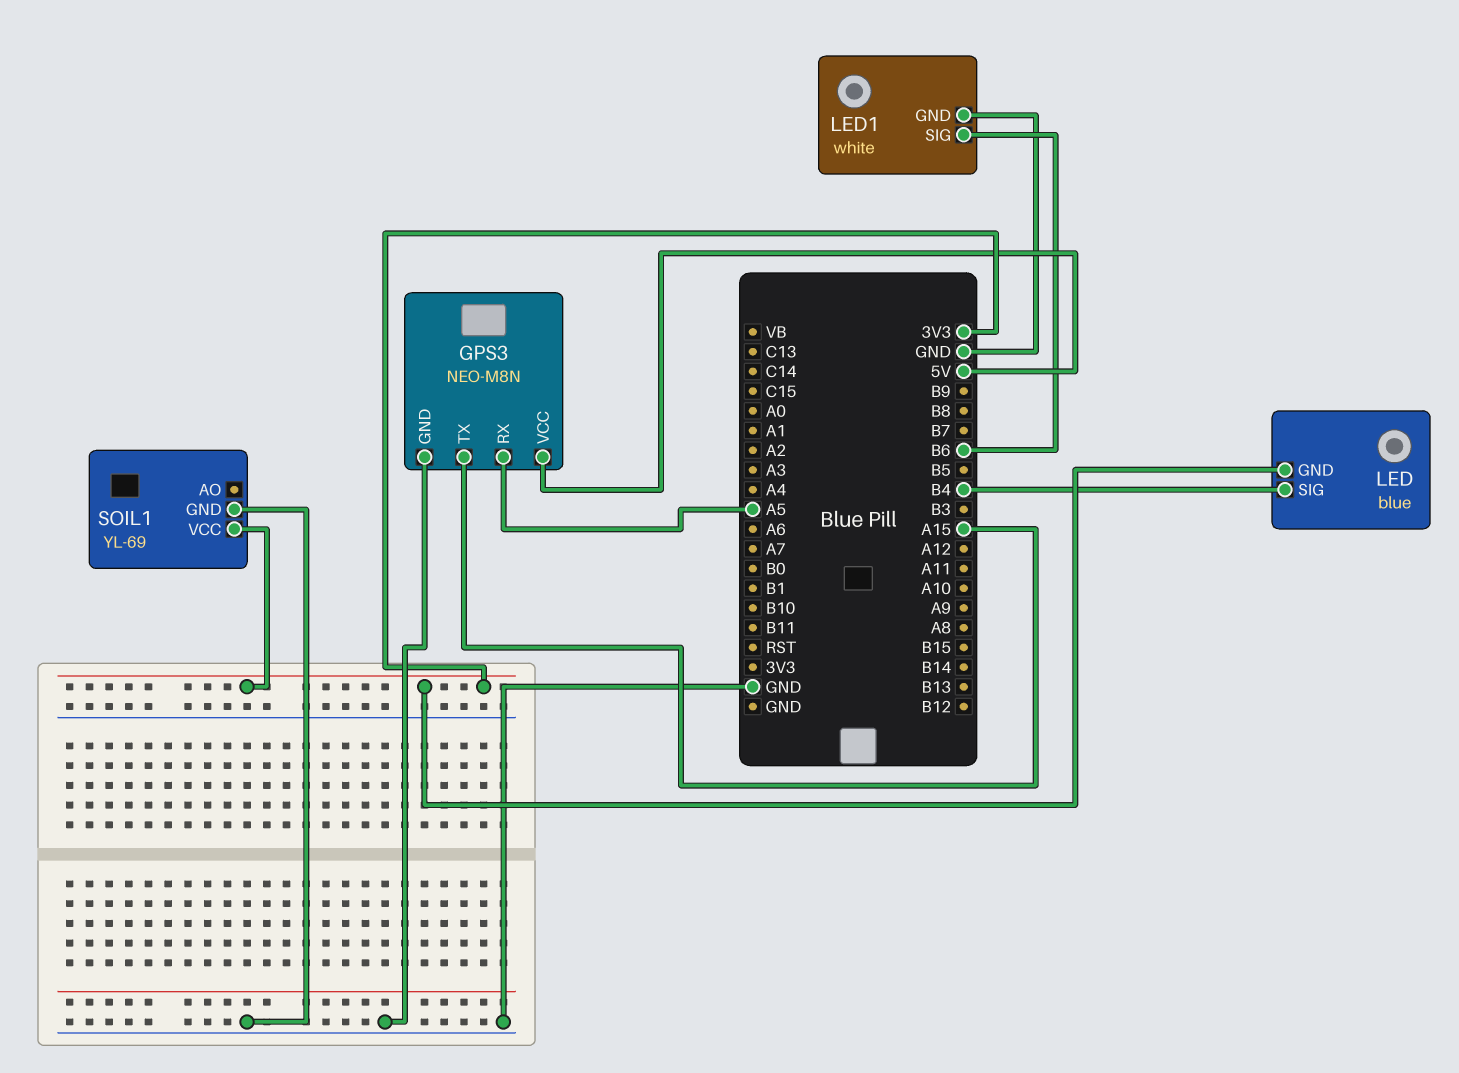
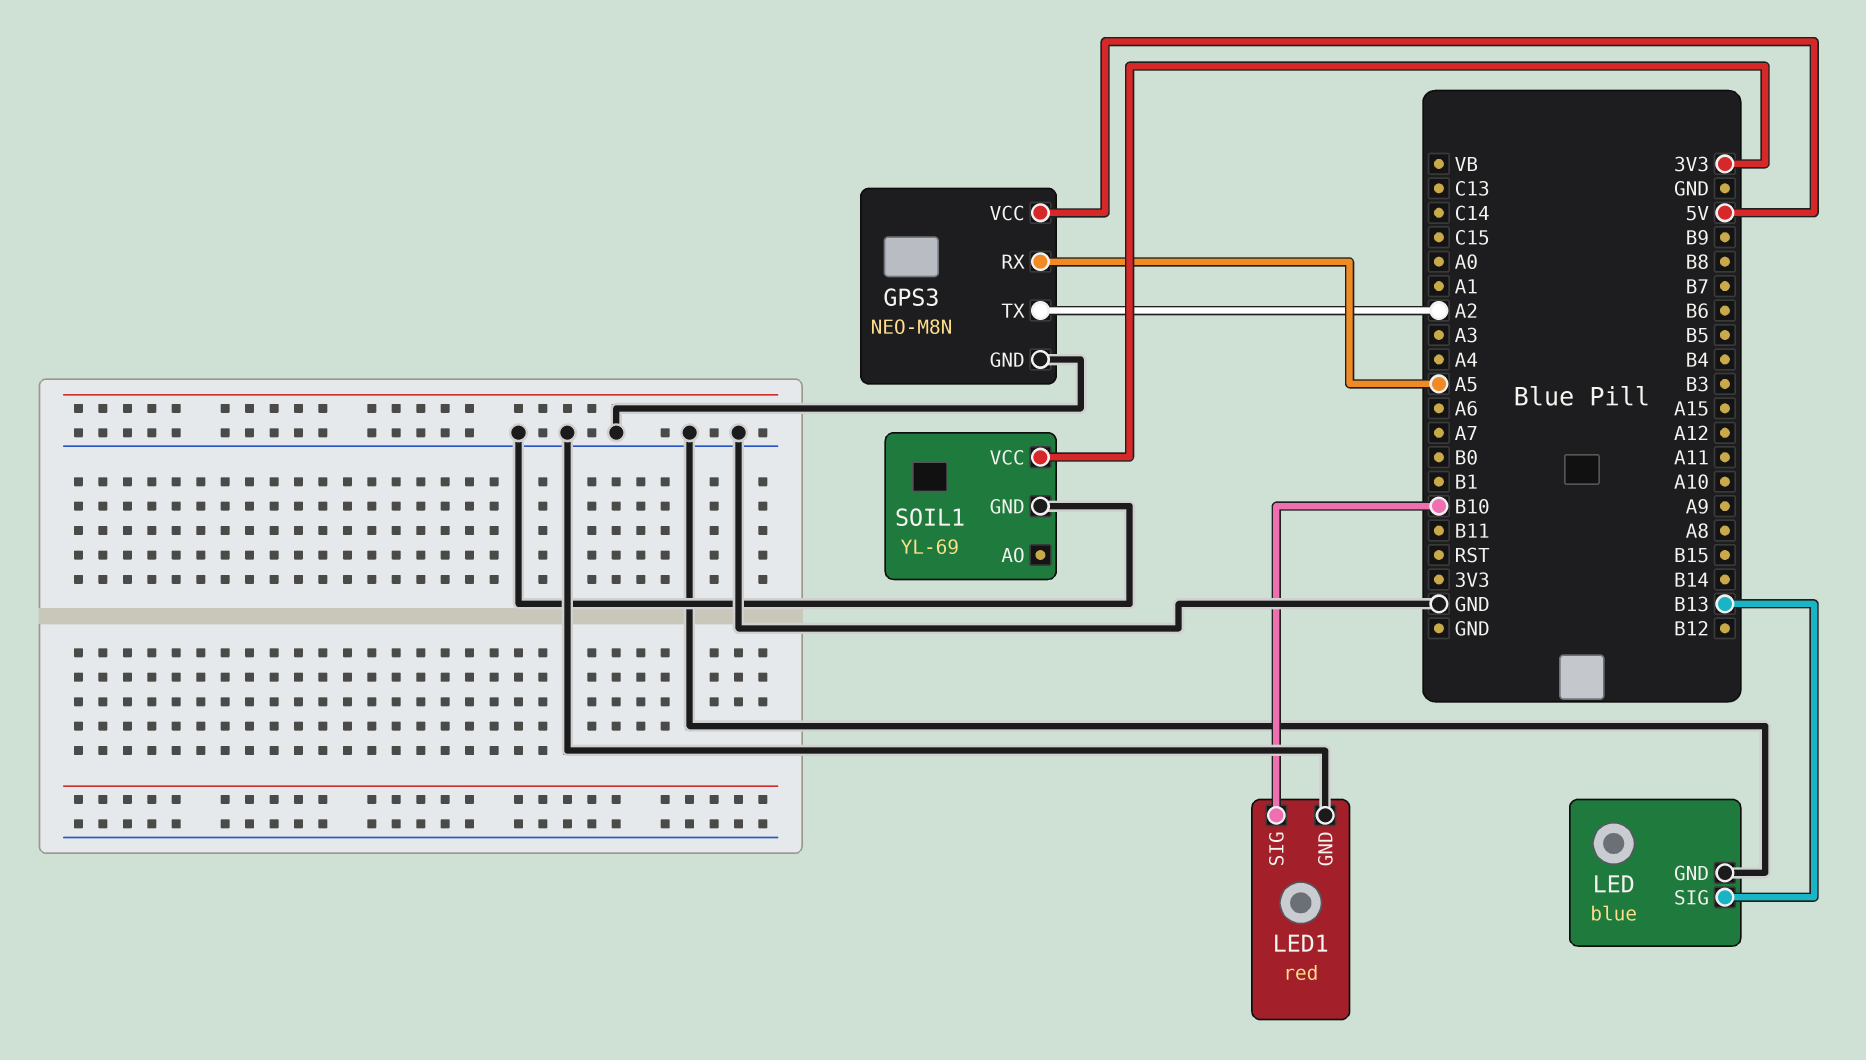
GPS3 pin TX: A15 -> A2
LED pin GND: 3V3 -> GND
LED pin SIG: B4 -> B13
LED1: white -> red
LED1 pin SIG: B6 -> B10

